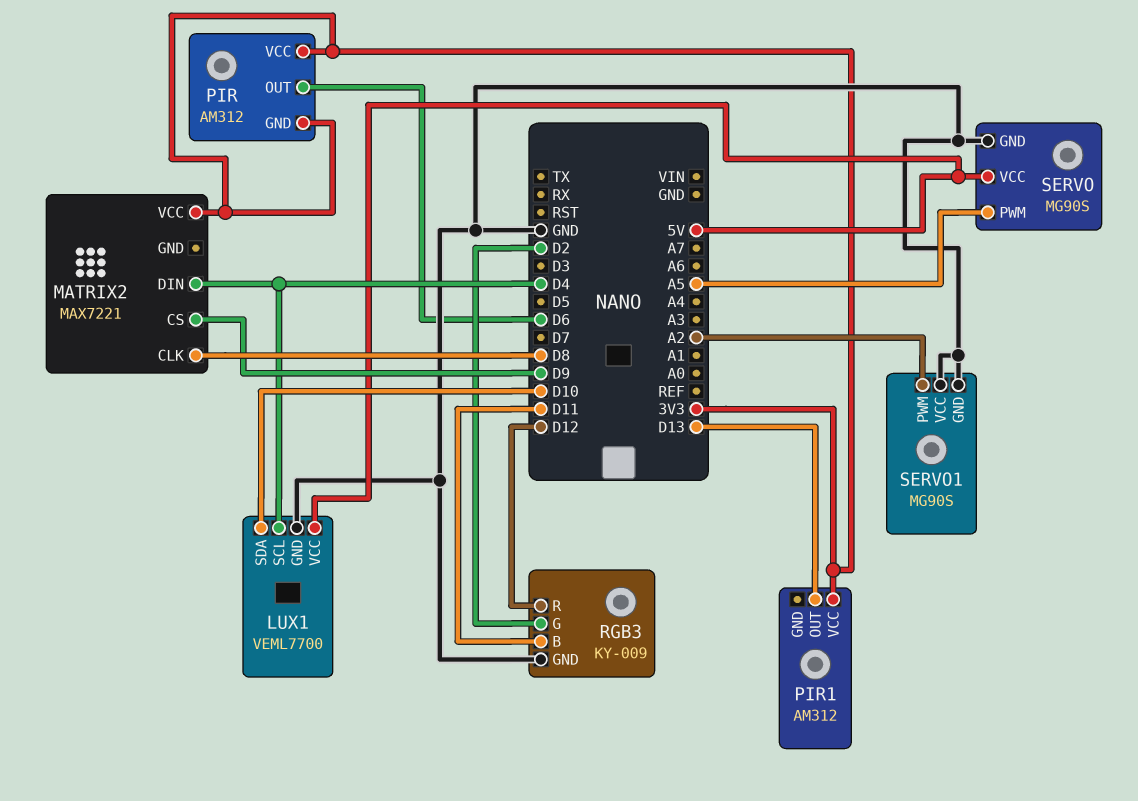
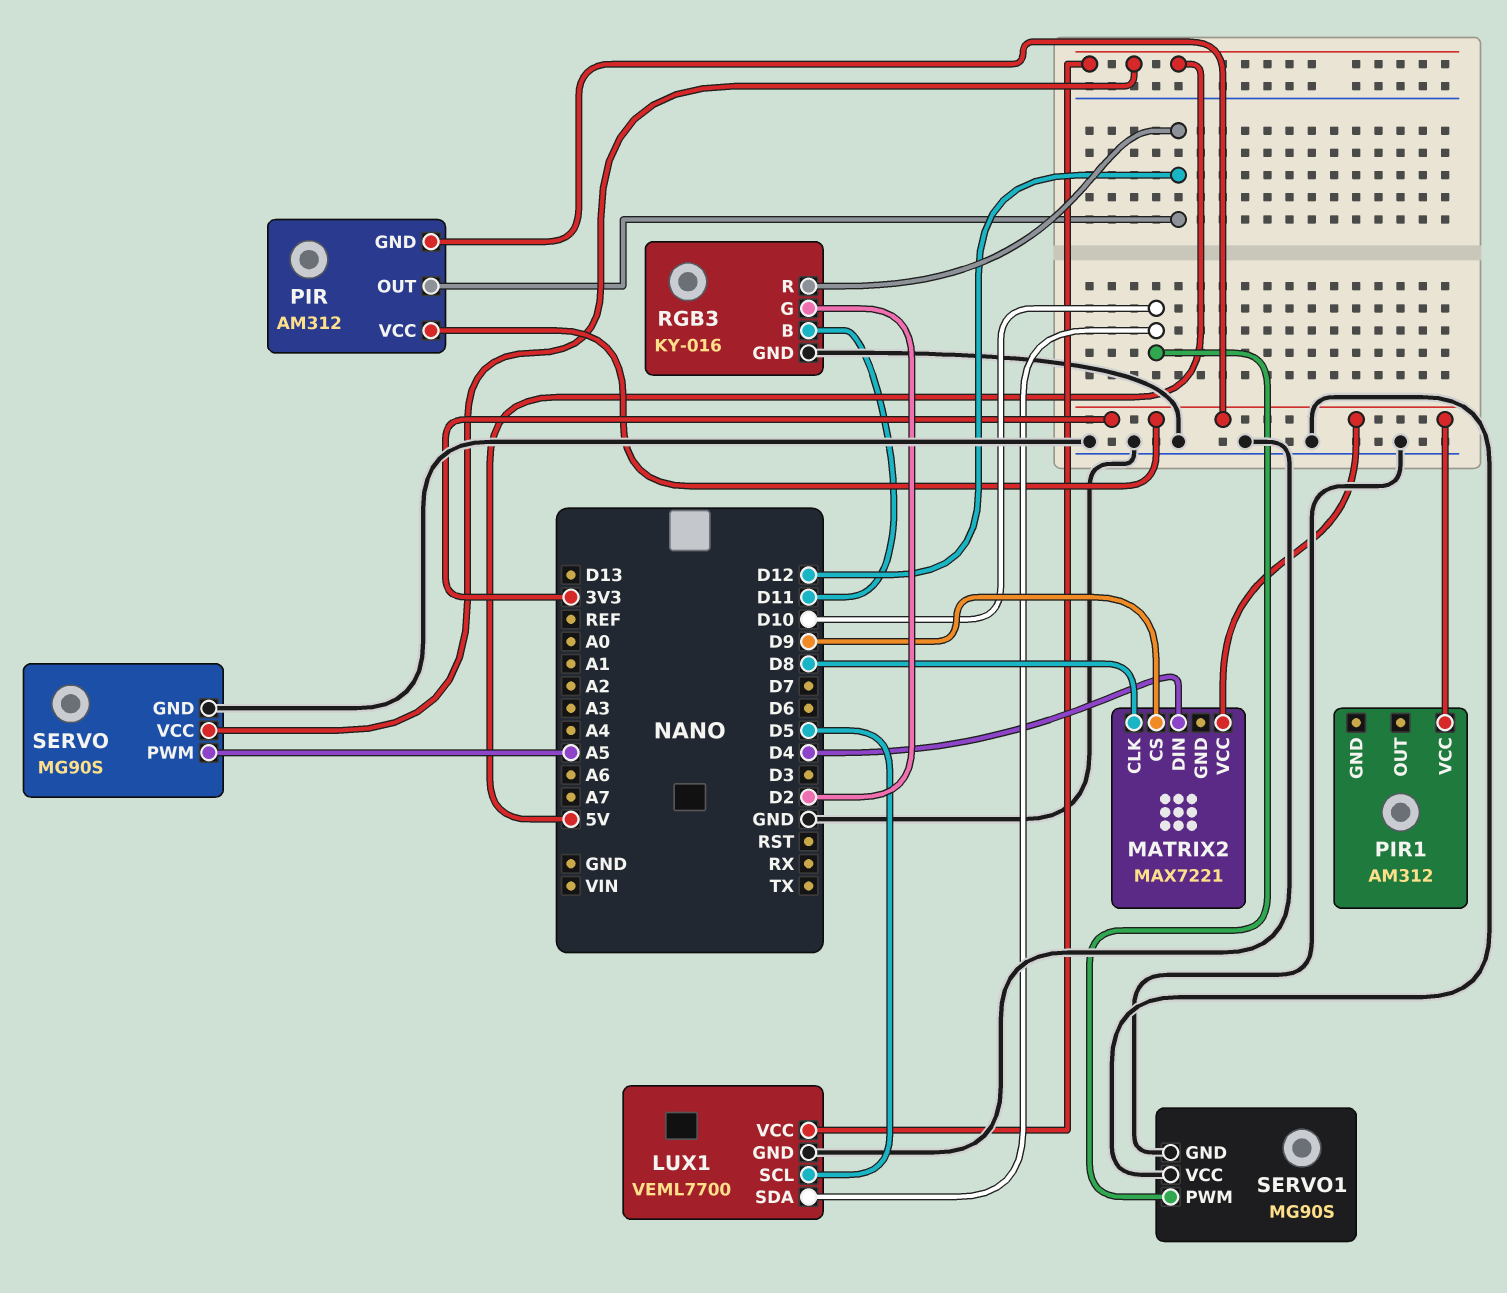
LUX1 pin SCL: D4 -> D5
PIR pin OUT: D6 -> D12
PIR1 pin OUT: D13 -> none
RGB3: KY-009 -> KY-016
SERVO1 pin PWM: A2 -> D10

